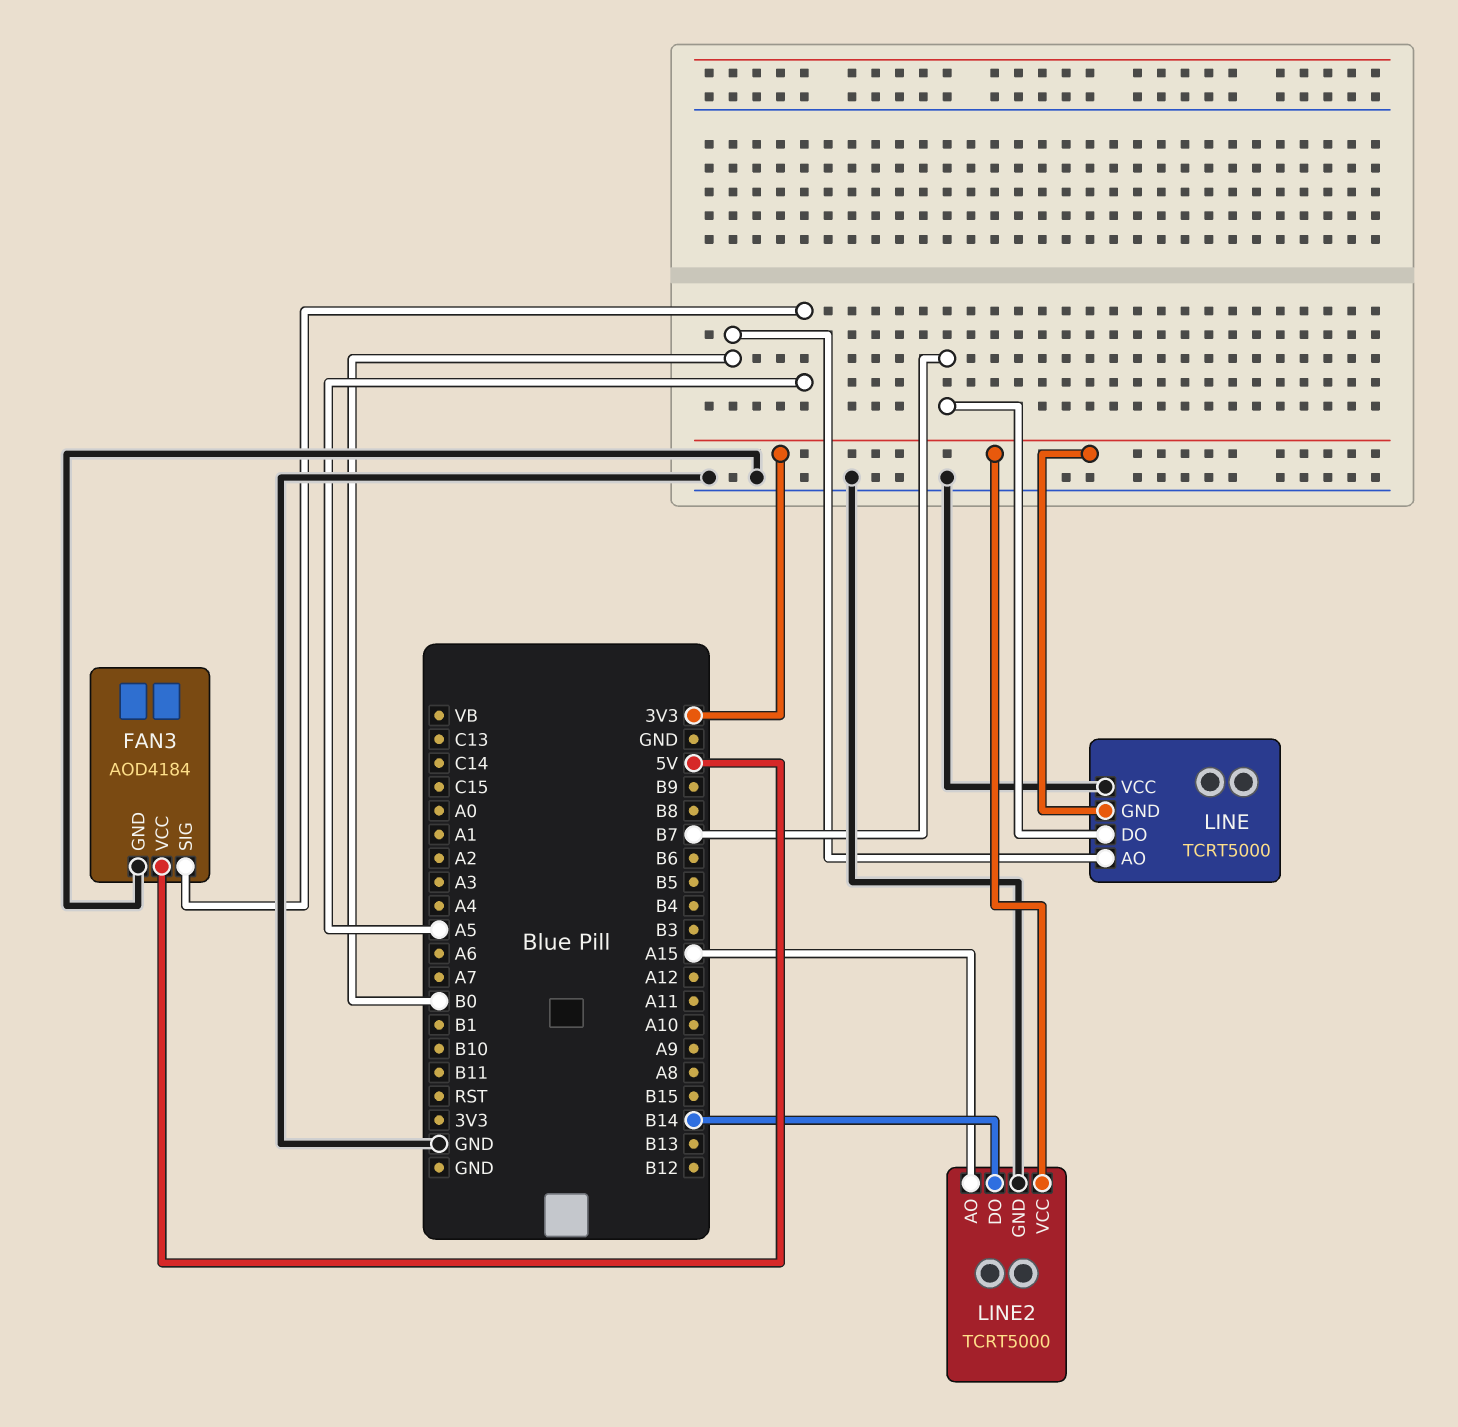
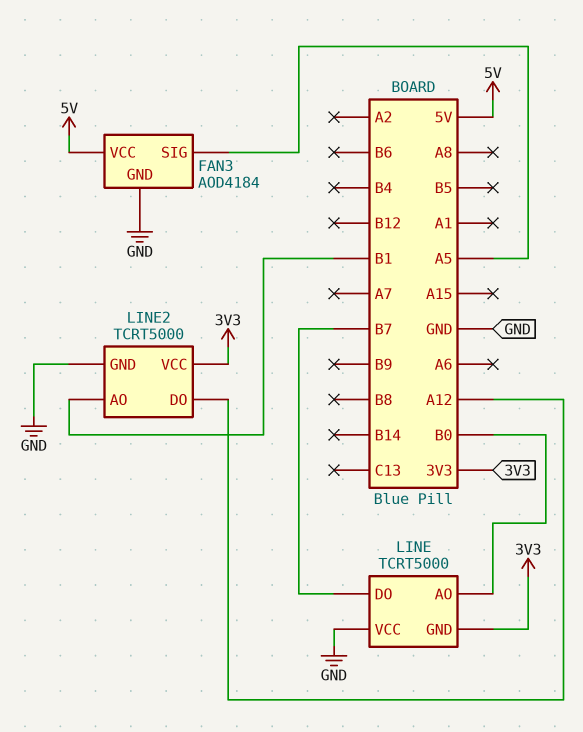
LINE2 pin AO: A15 -> B1
LINE2 pin DO: B14 -> A12

